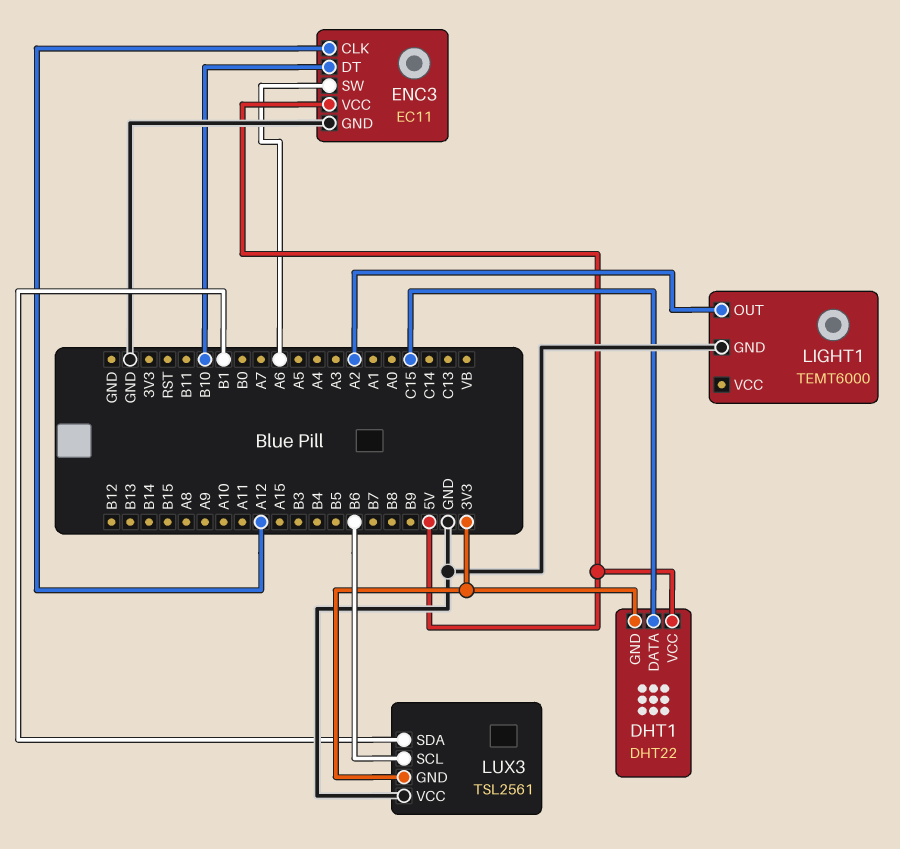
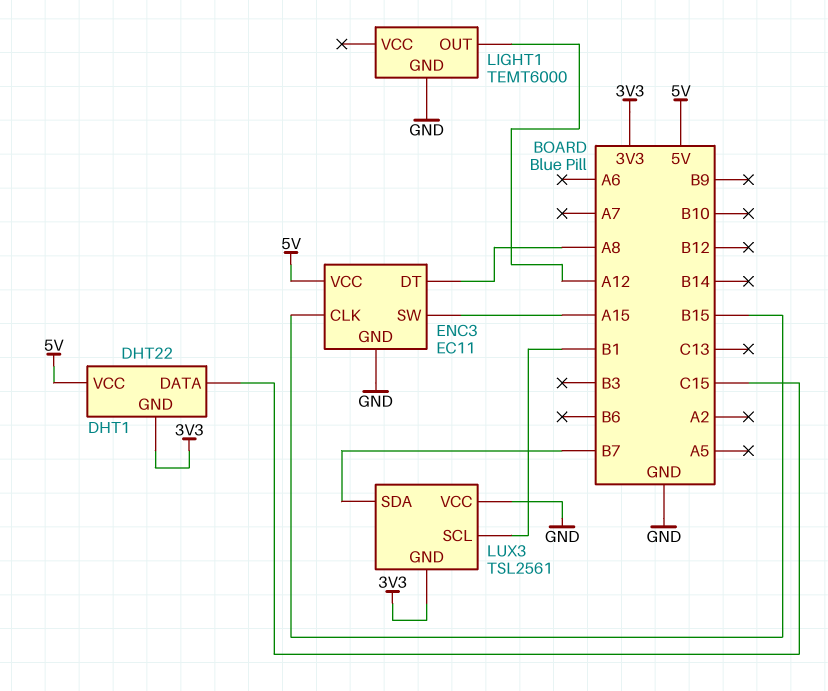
ENC3 pin CLK: A12 -> B15
ENC3 pin DT: B10 -> A8
ENC3 pin SW: A6 -> A15
LIGHT1 pin OUT: A2 -> A12
LUX3 pin SCL: B6 -> B1
LUX3 pin SDA: B1 -> B7

